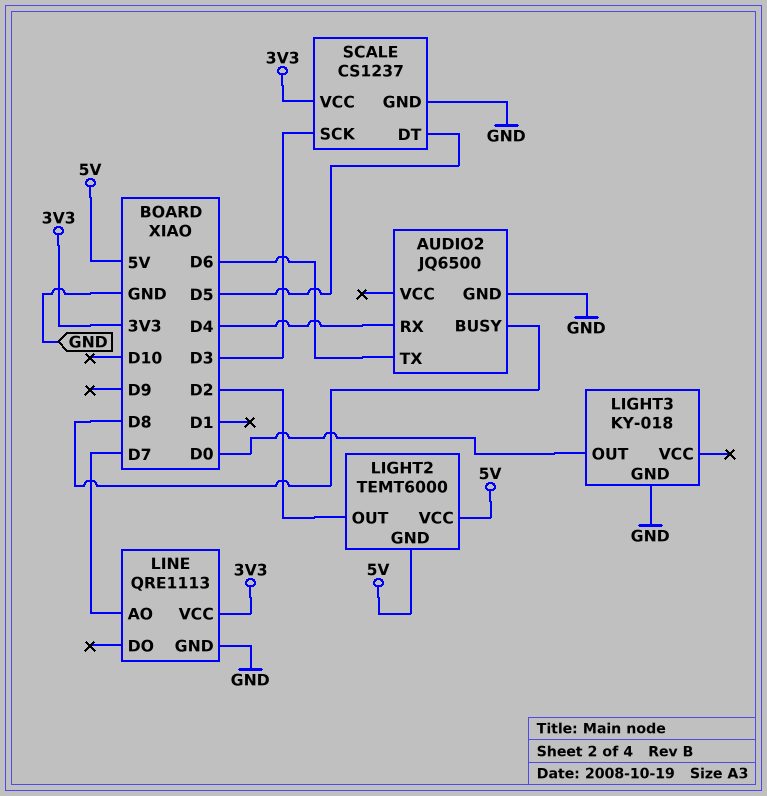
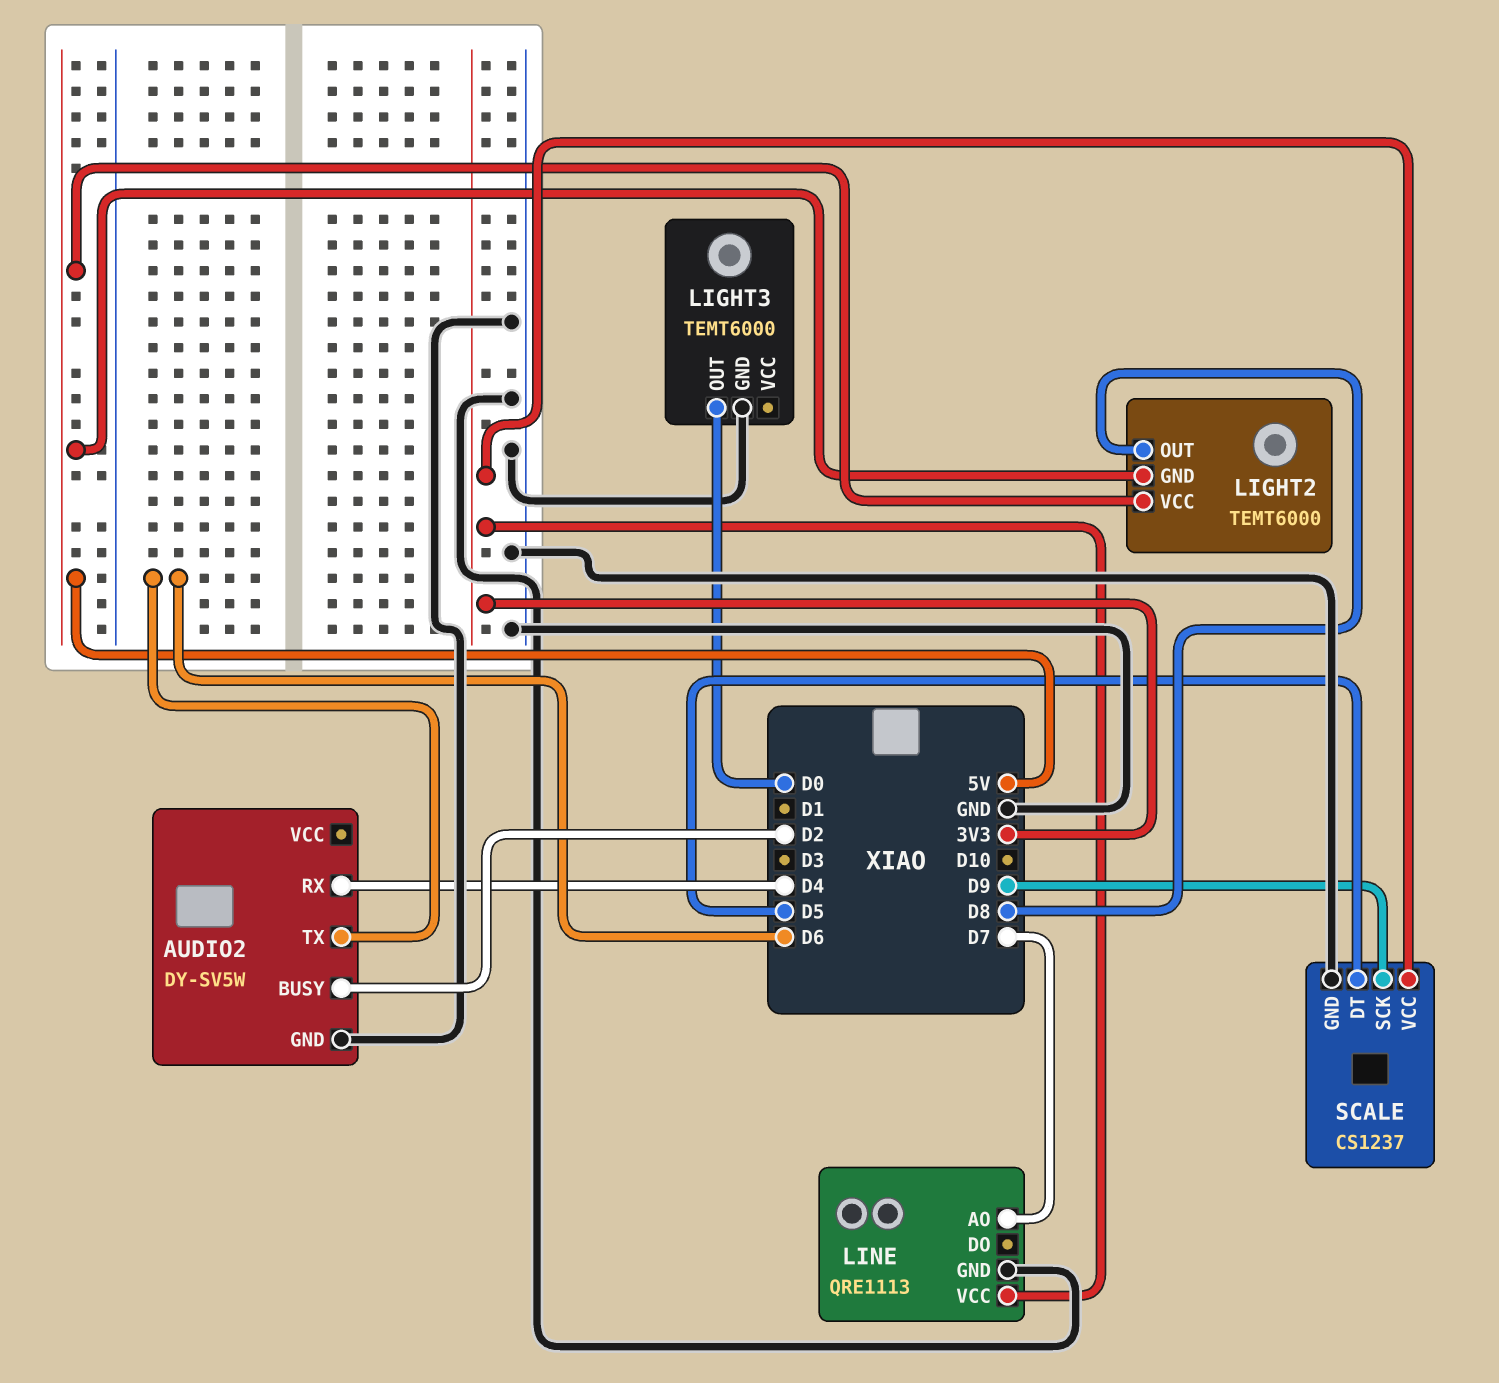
AUDIO2: JQ6500 -> DY-SV5W
AUDIO2 pin BUSY: D8 -> D2
LIGHT2 pin OUT: D2 -> D8
LIGHT3: KY-018 -> TEMT6000
SCALE pin SCK: D3 -> D9

